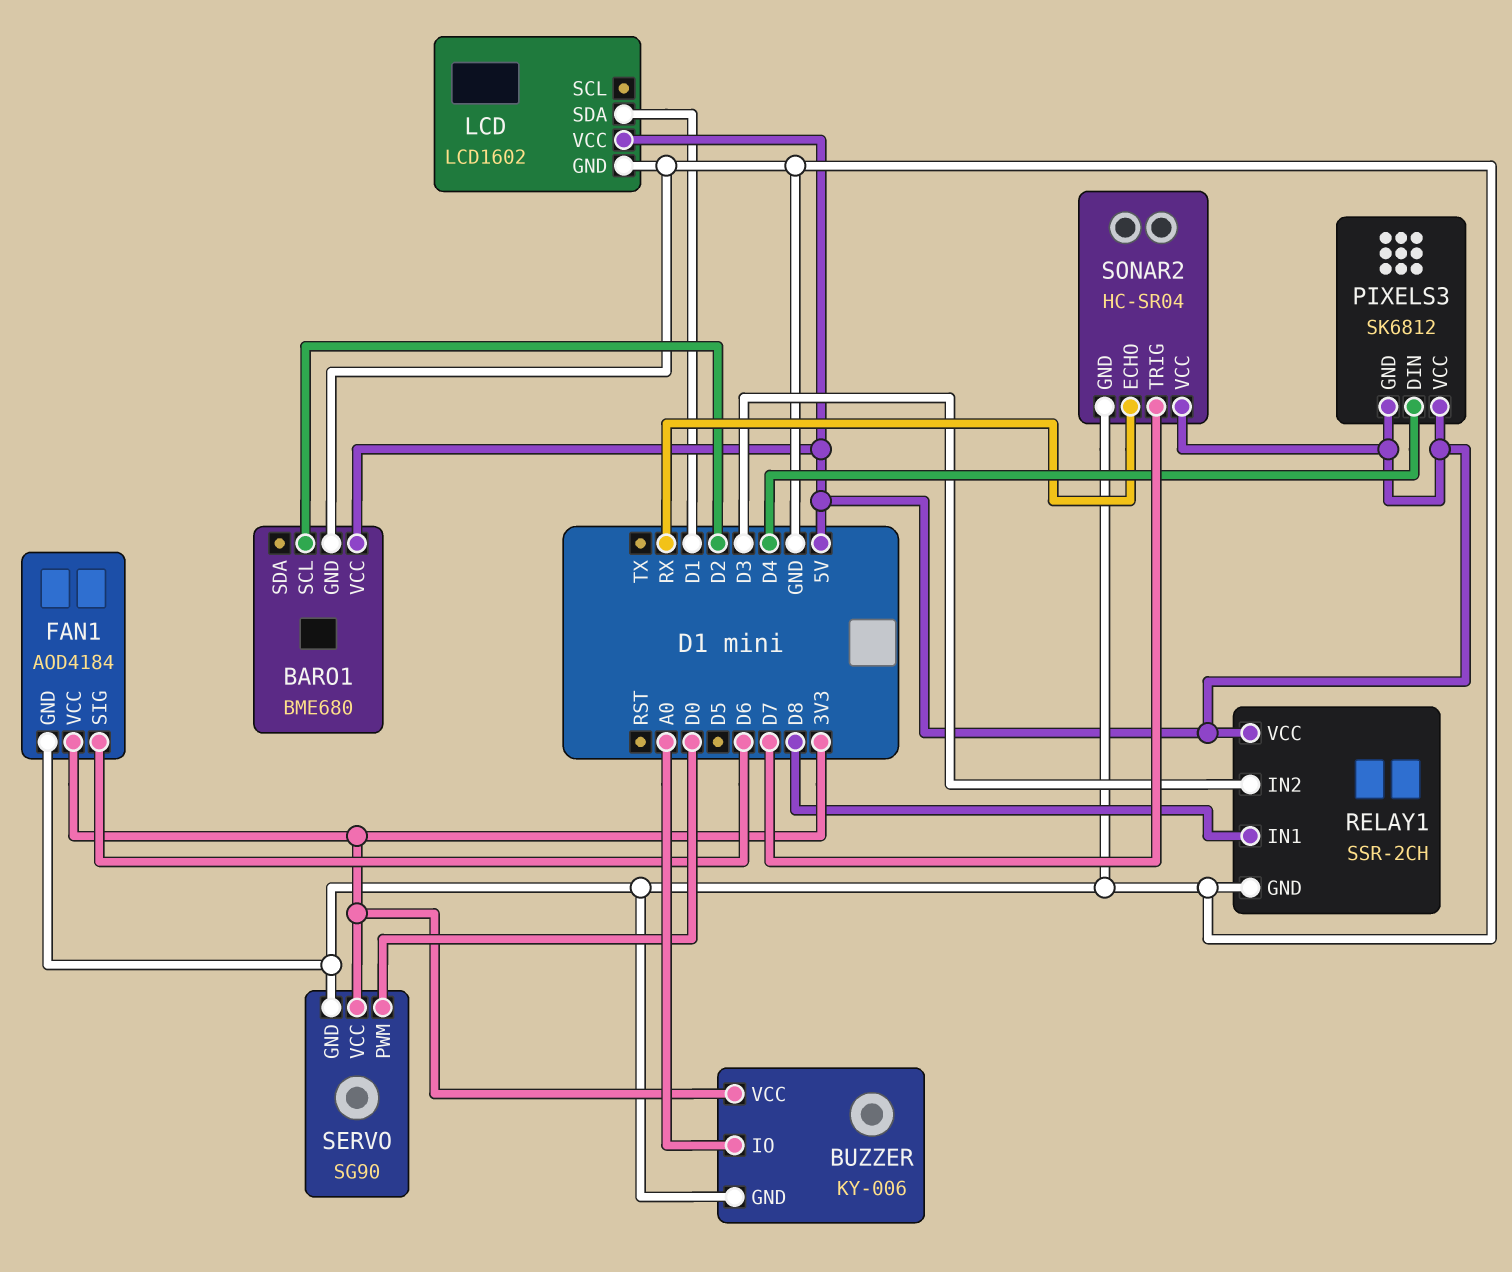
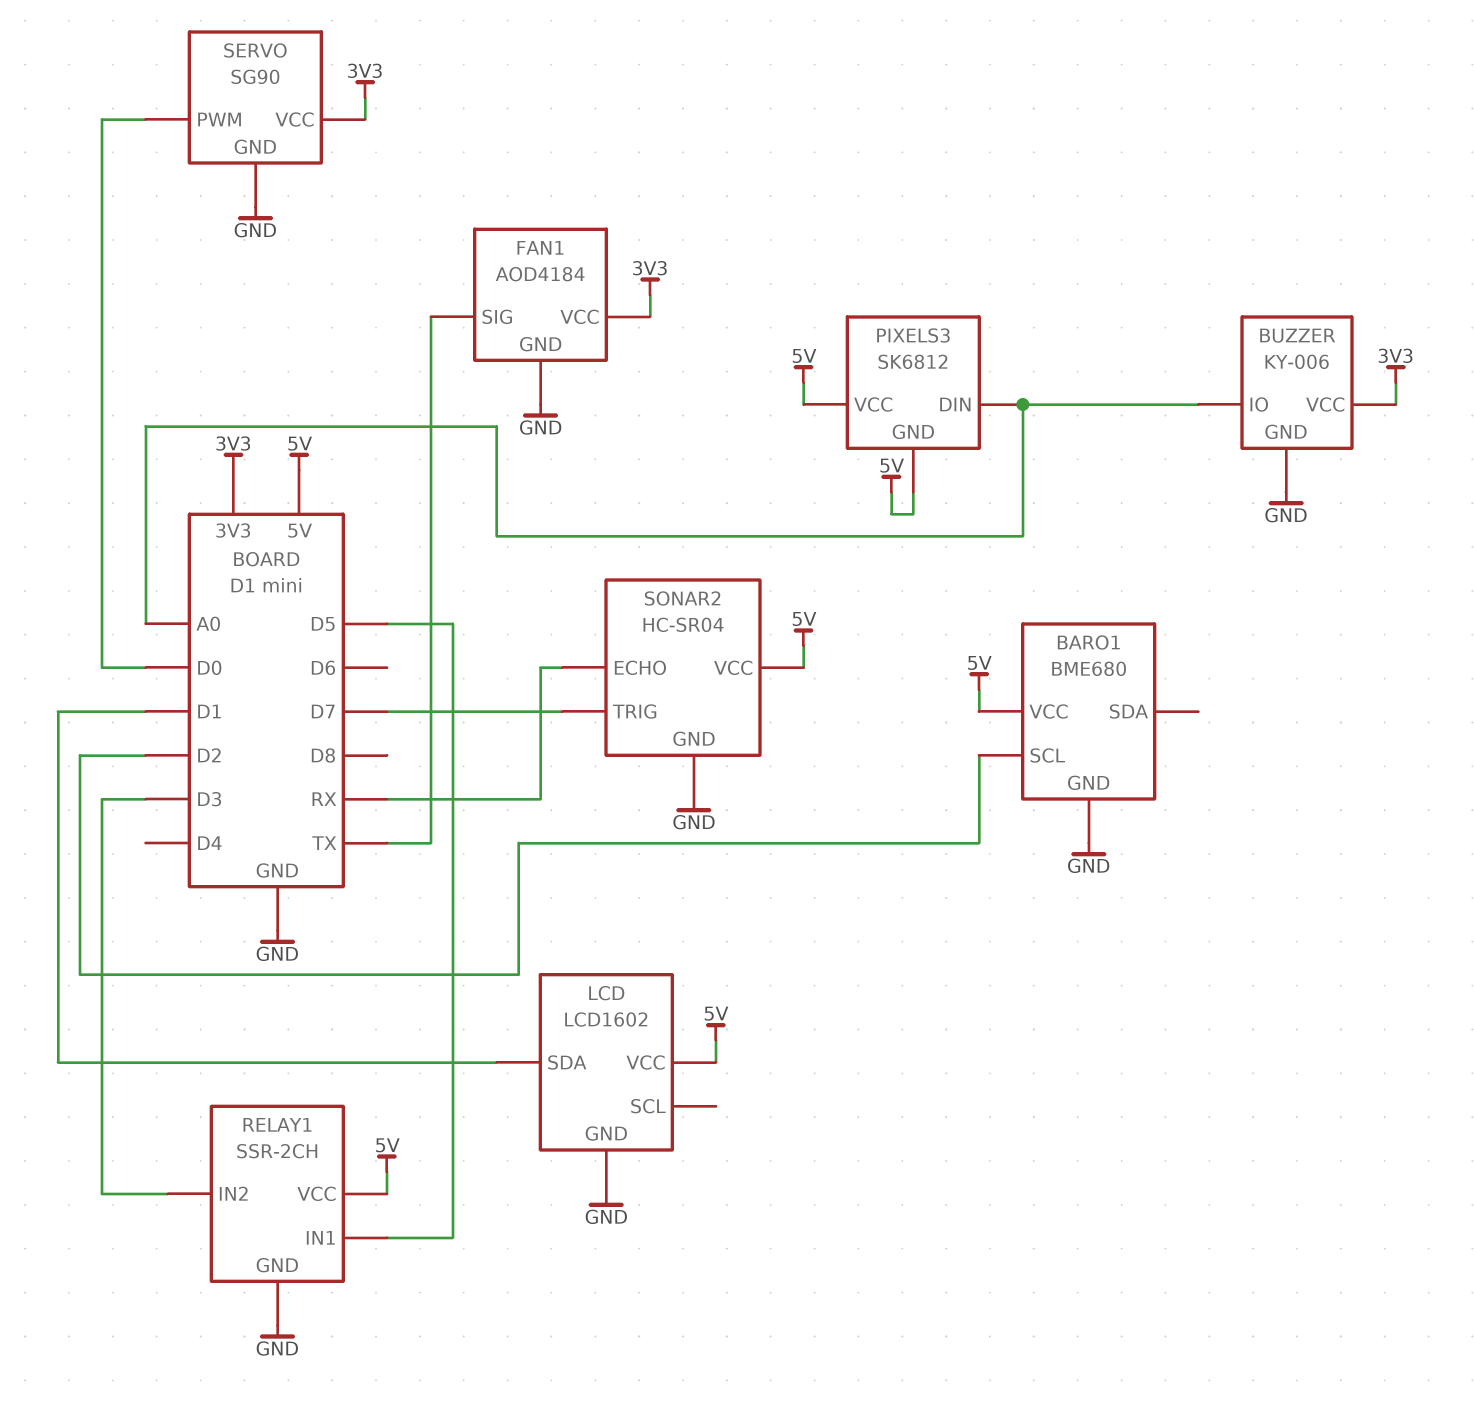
FAN1 pin SIG: D6 -> TX
PIXELS3 pin DIN: D4 -> A0
RELAY1 pin IN1: D8 -> D5

